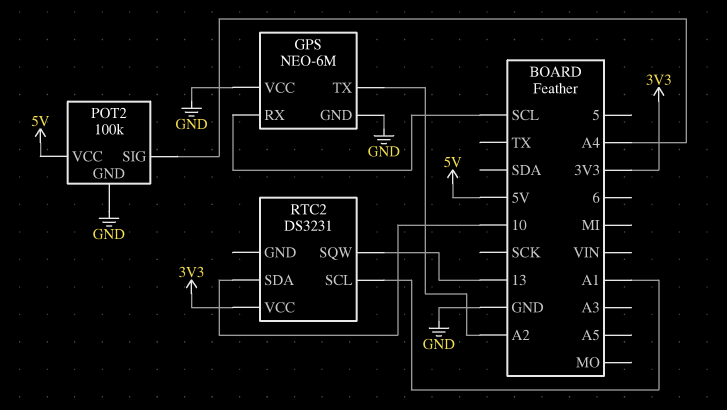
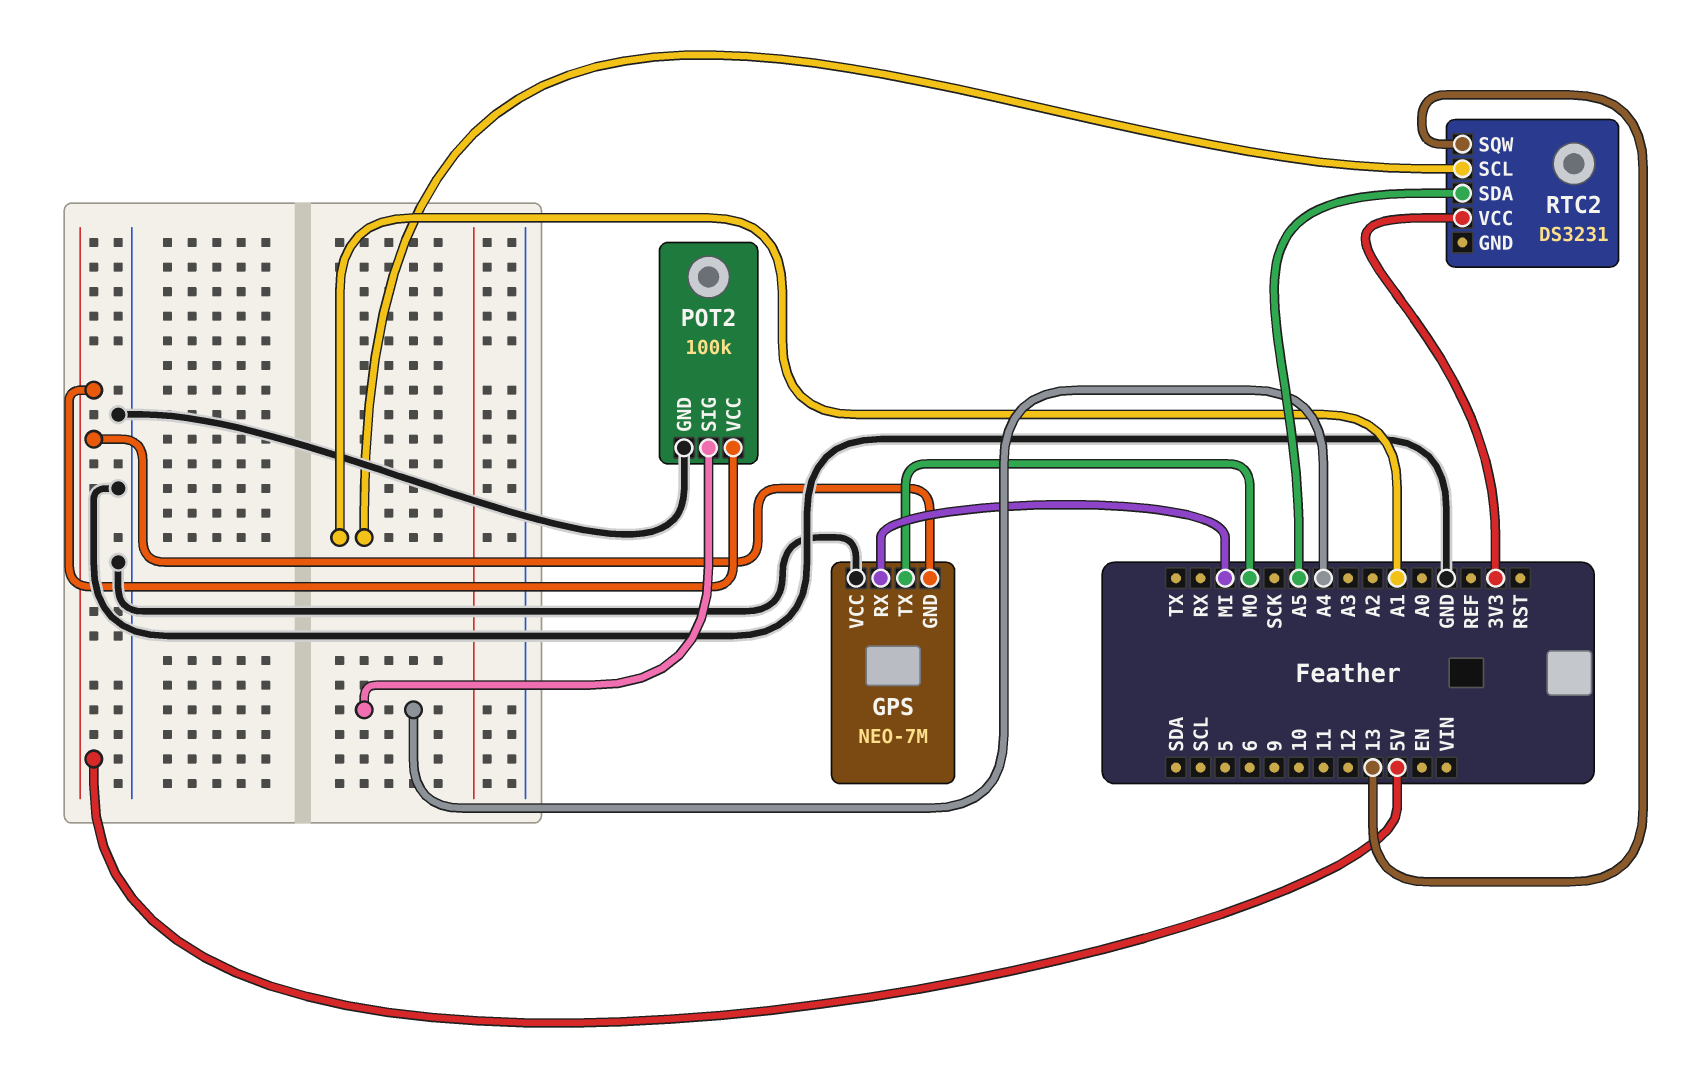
GPS: NEO-6M -> NEO-7M
GPS pin GND: GND -> 5V
GPS pin RX: SCL -> MI
GPS pin TX: A2 -> MO
RTC2 pin SDA: 10 -> A5

